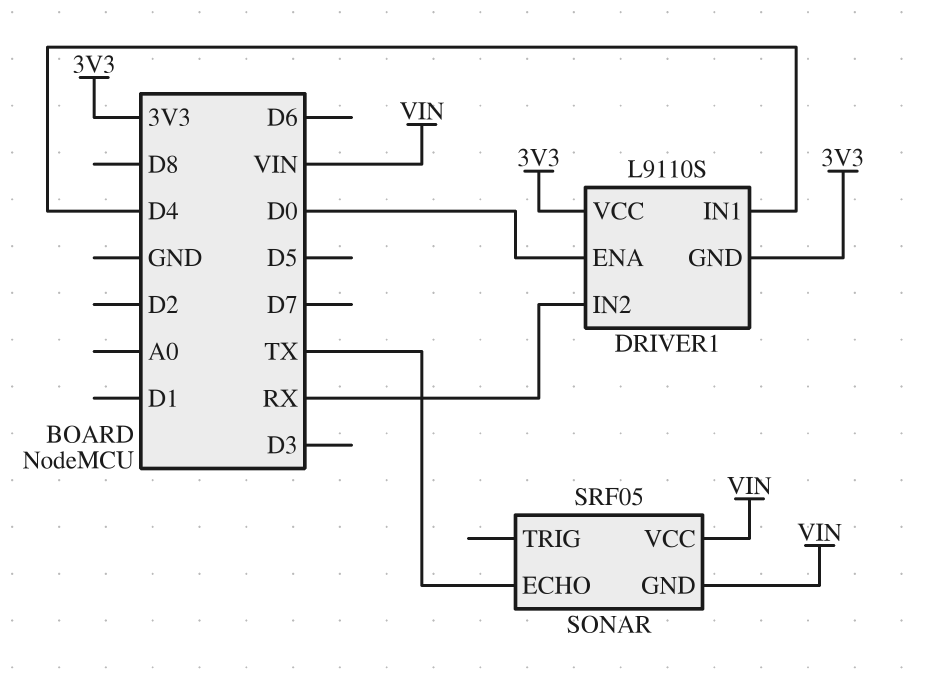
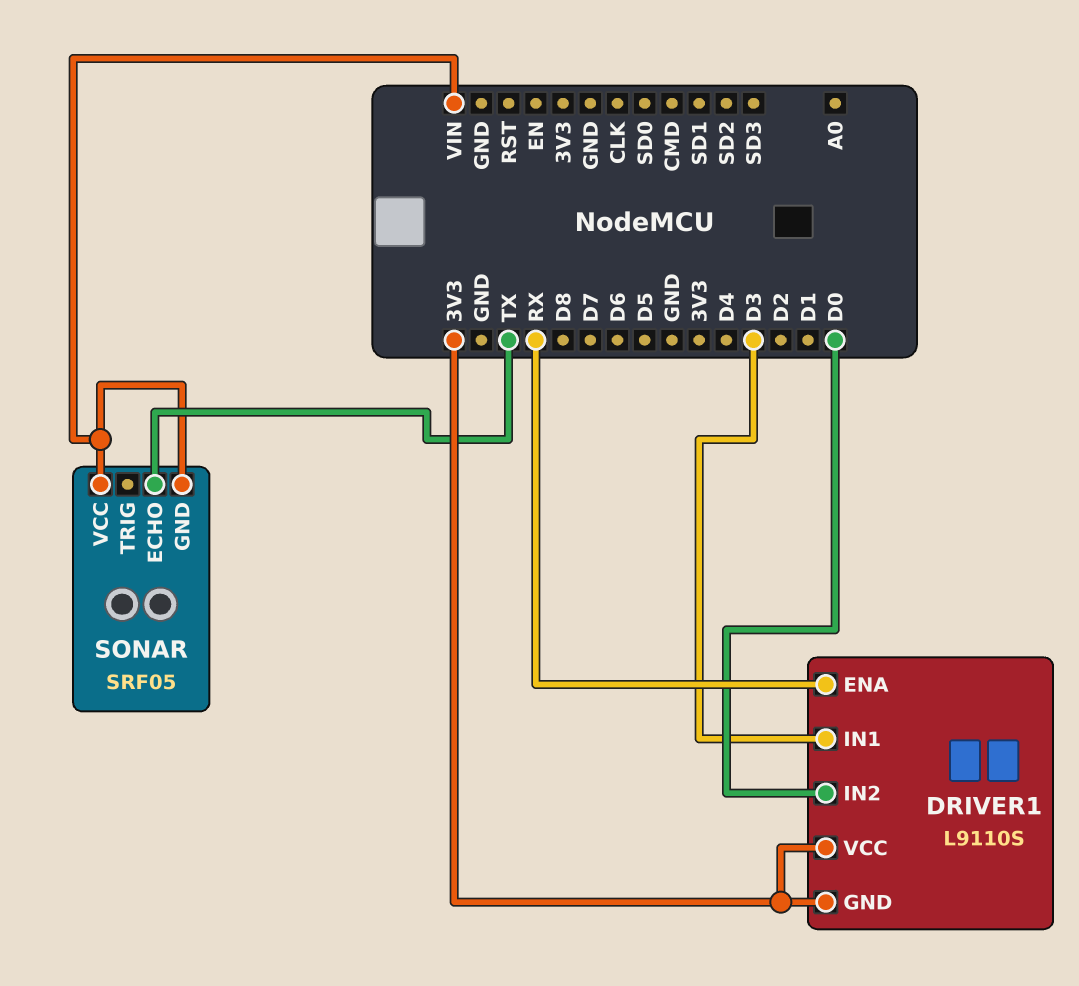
DRIVER1 pin ENA: D0 -> RX
DRIVER1 pin IN1: D4 -> D3
DRIVER1 pin IN2: RX -> D0

